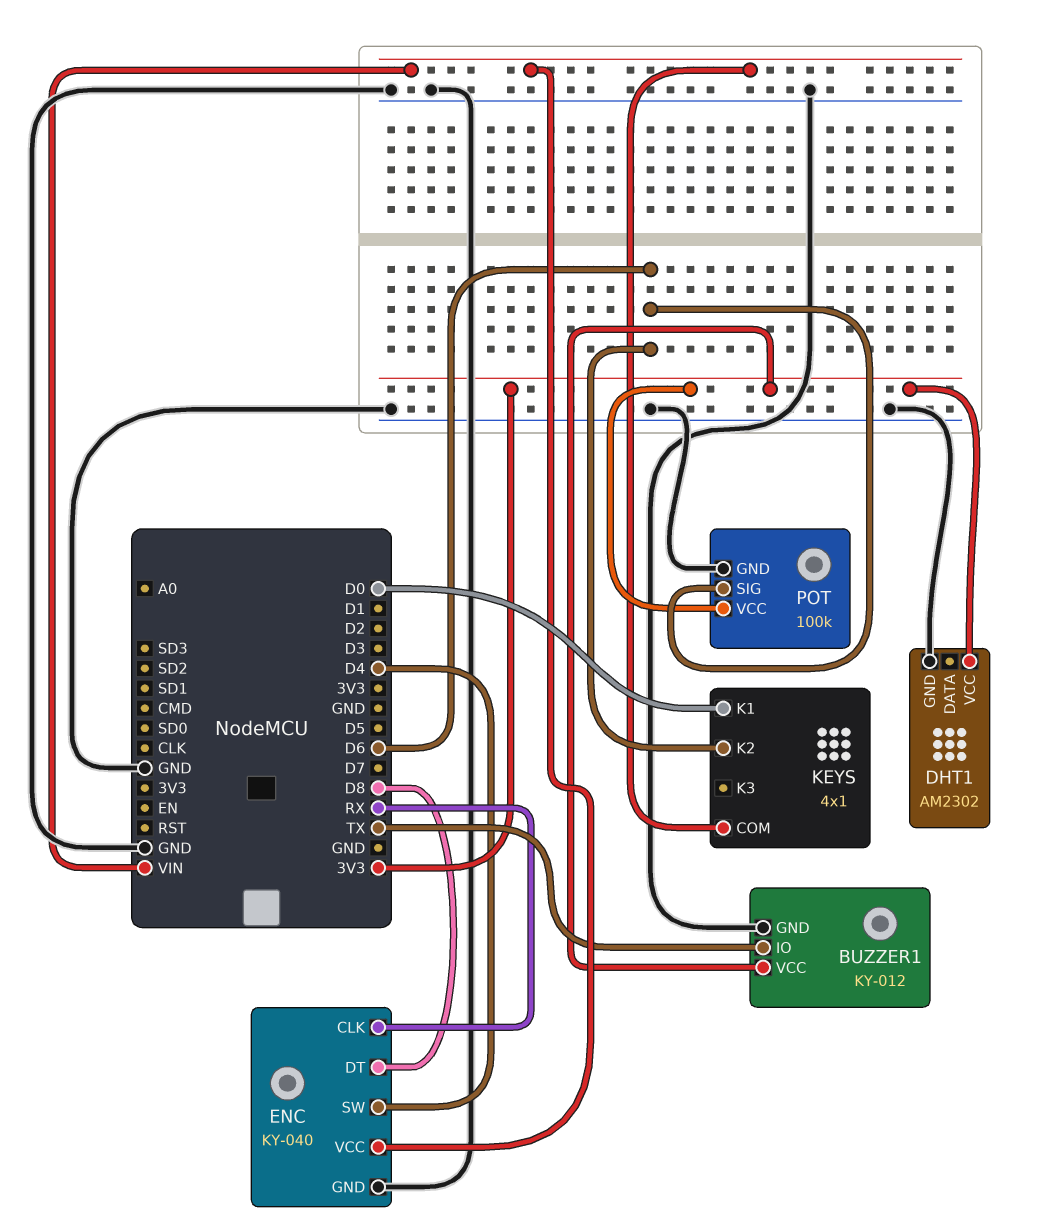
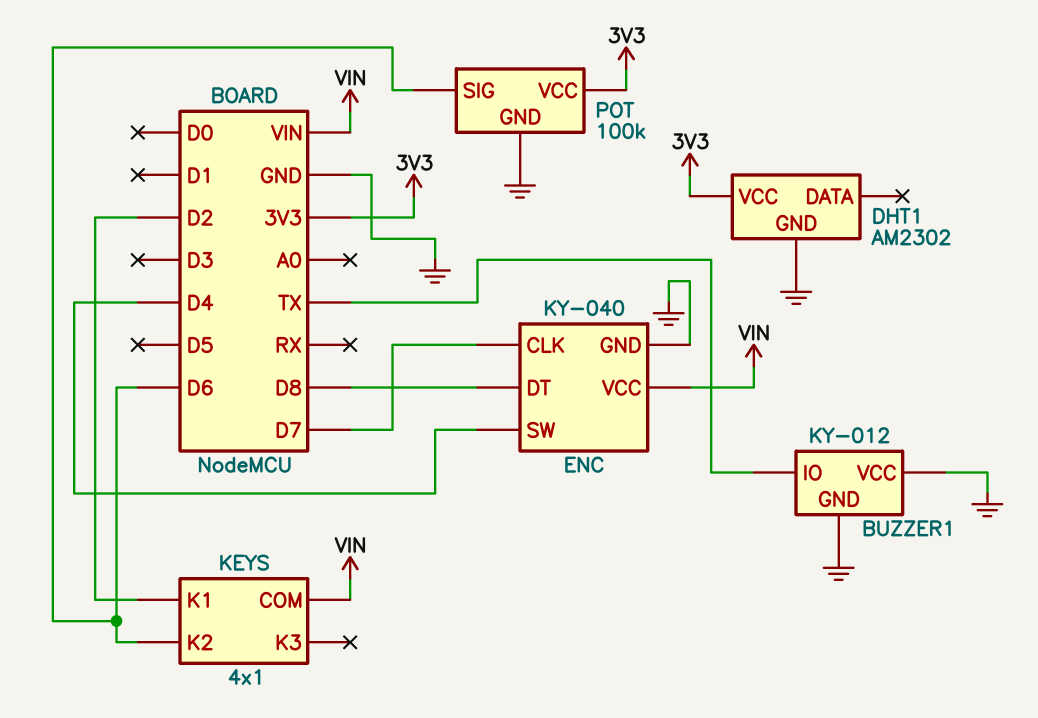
BUZZER1 pin VCC: 3V3 -> GND
ENC pin CLK: RX -> D7
KEYS pin K1: D0 -> D2

